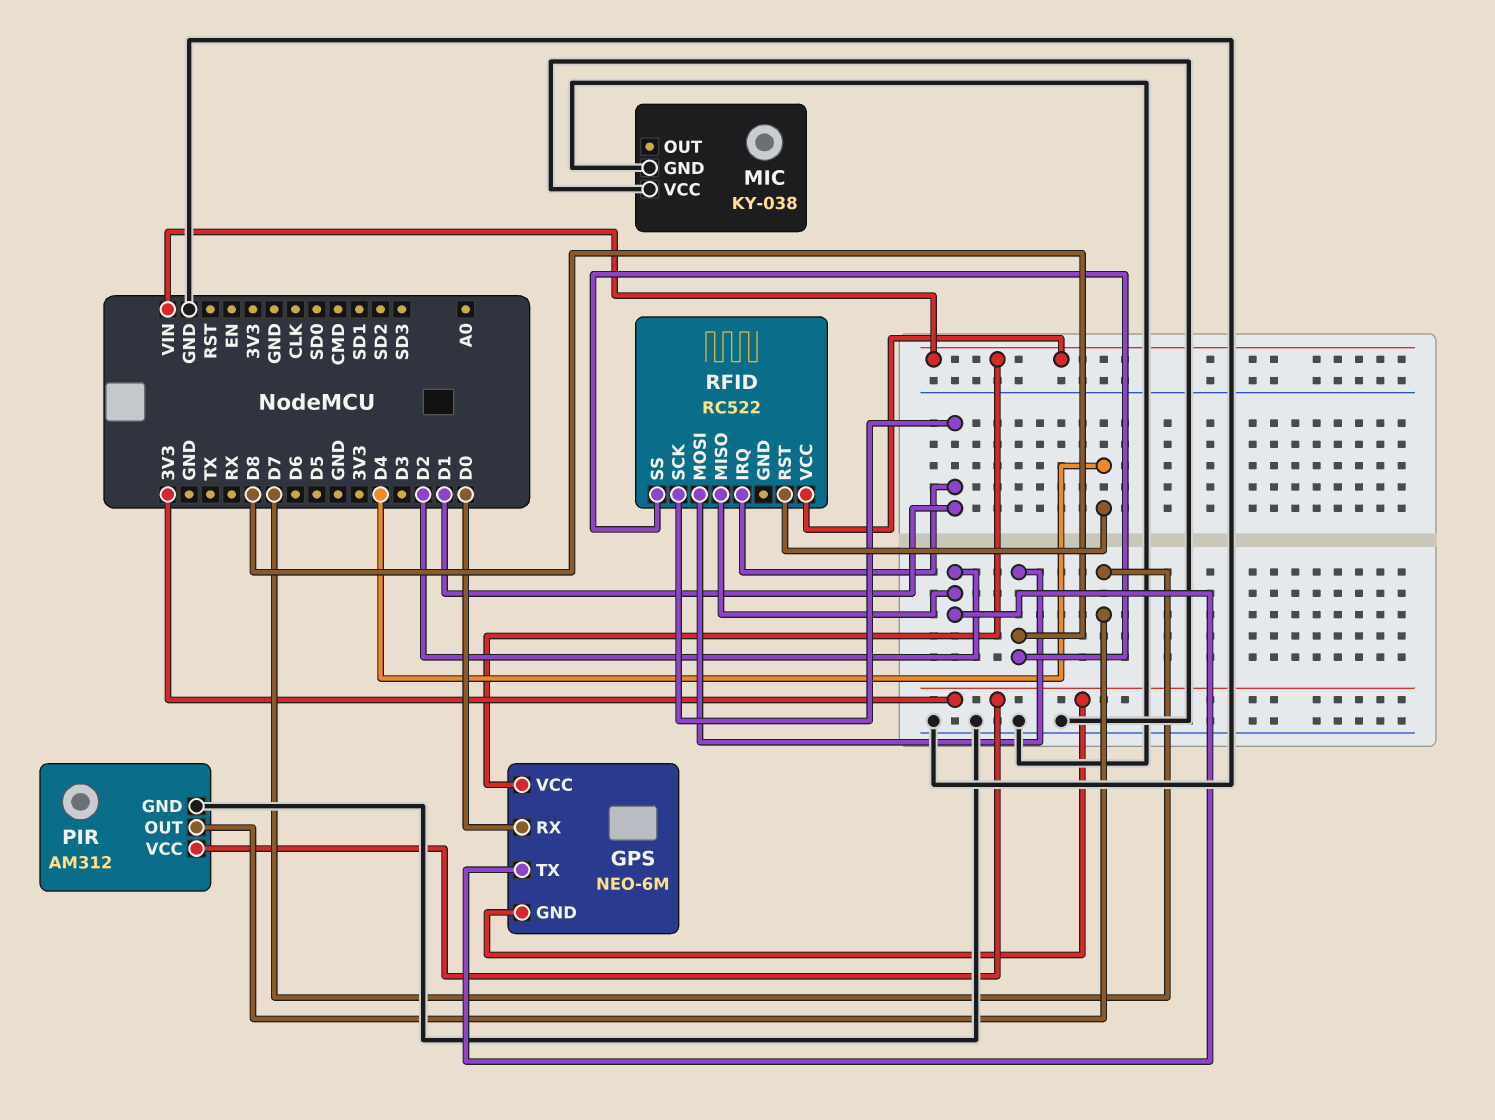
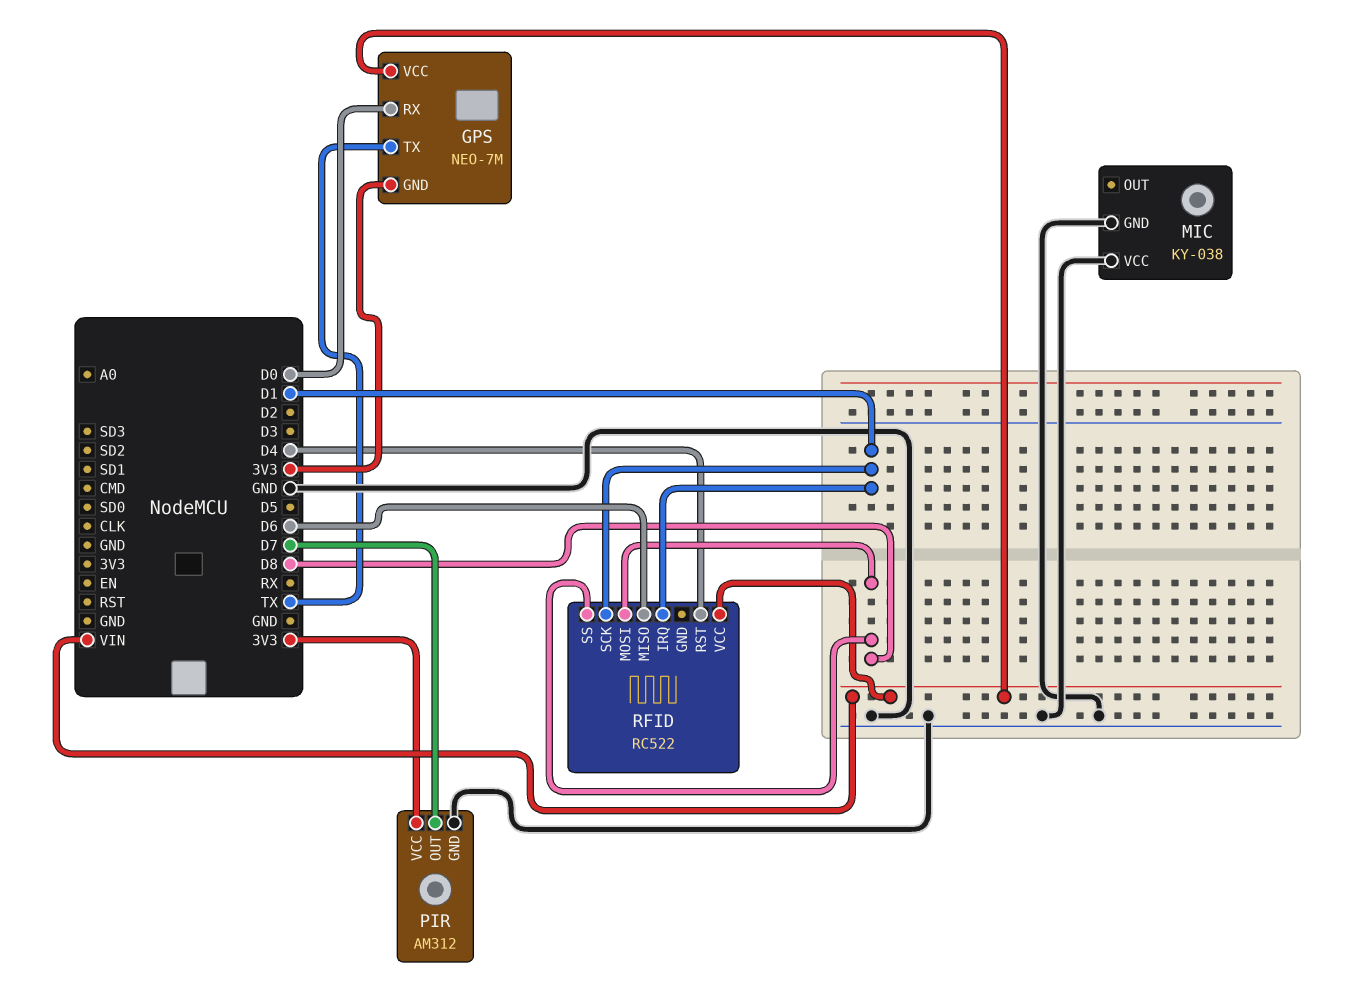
GPS: NEO-6M -> NEO-7M
GPS pin TX: D2 -> TX
RFID pin MISO: D2 -> D6

